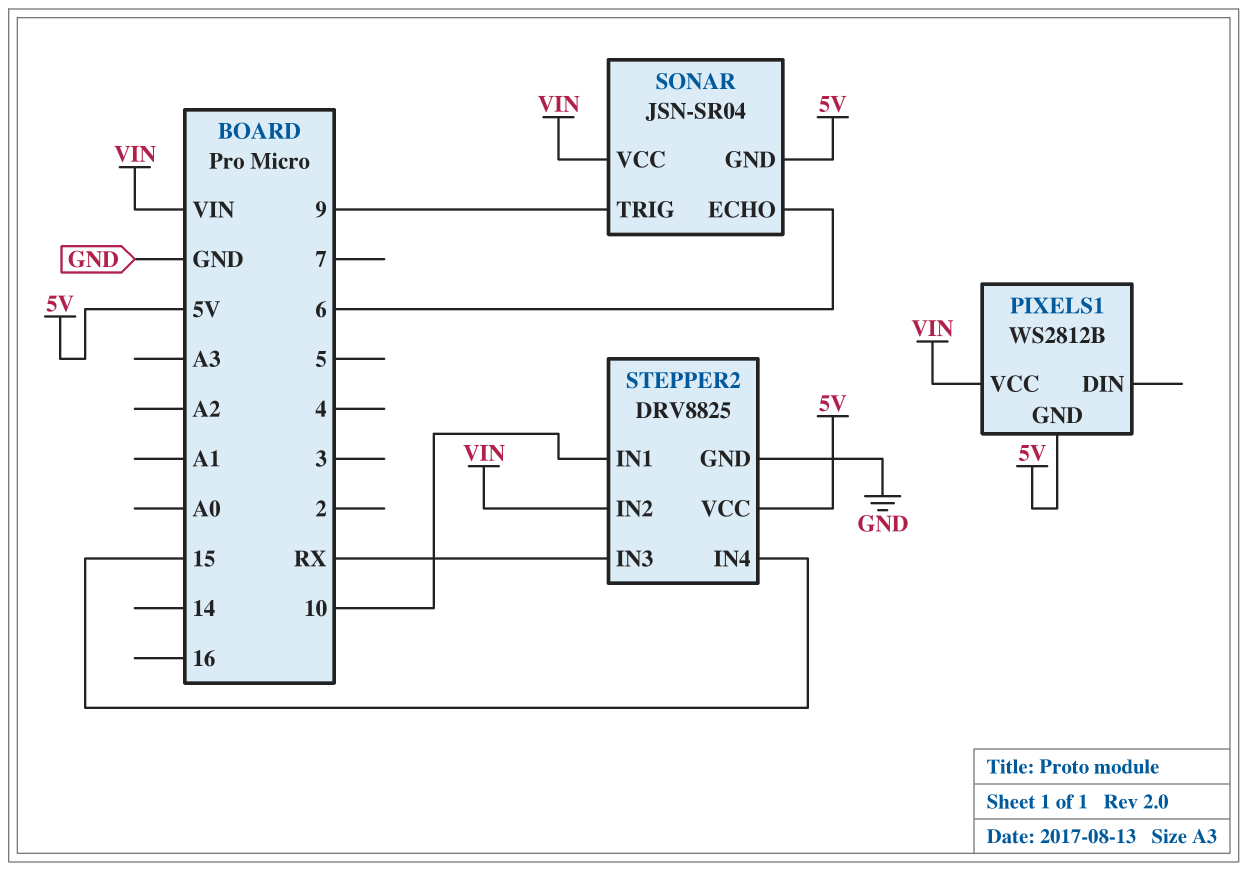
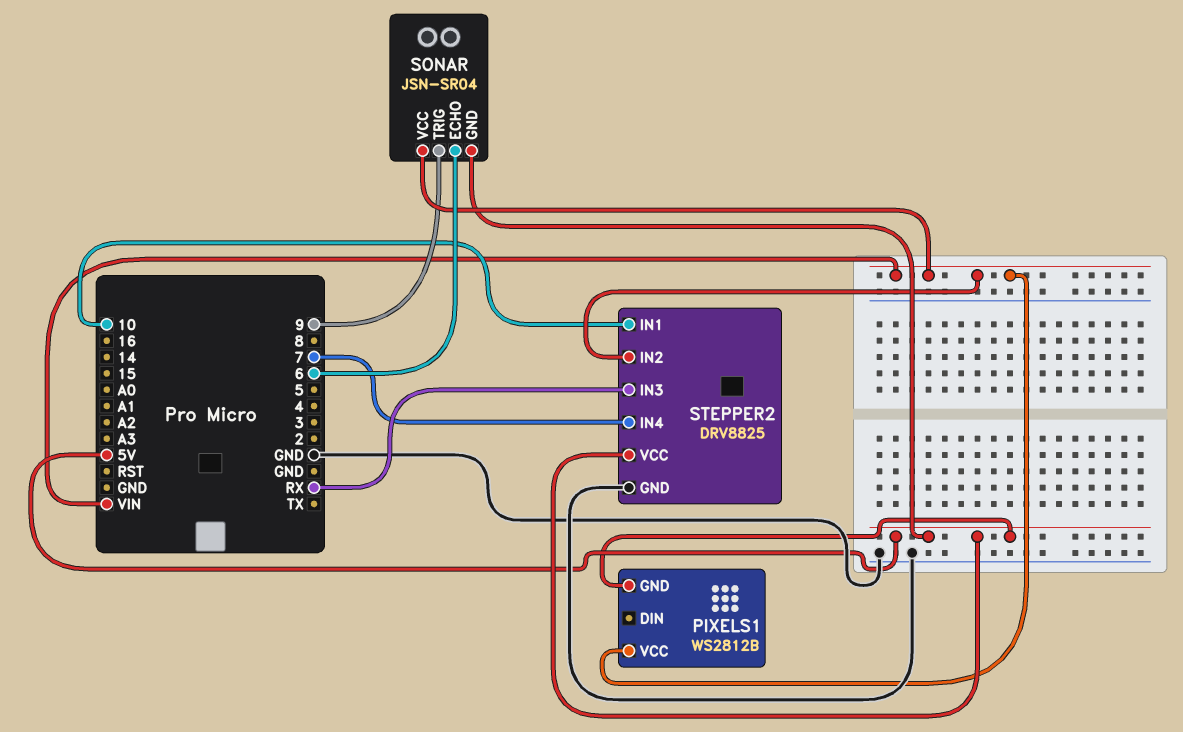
STEPPER2 pin IN4: 15 -> 7

